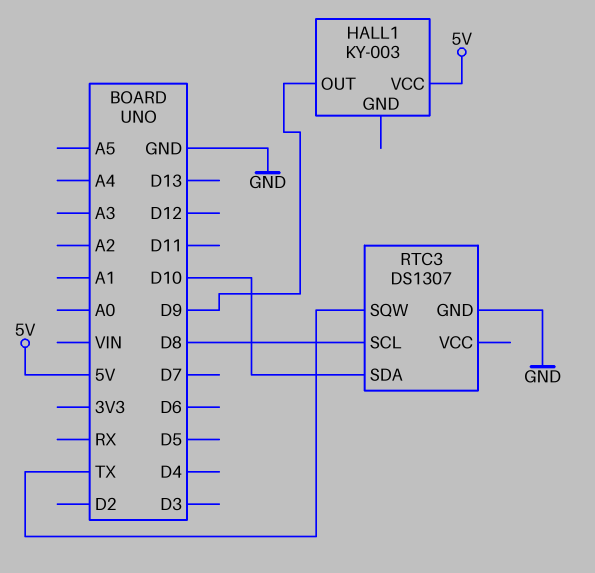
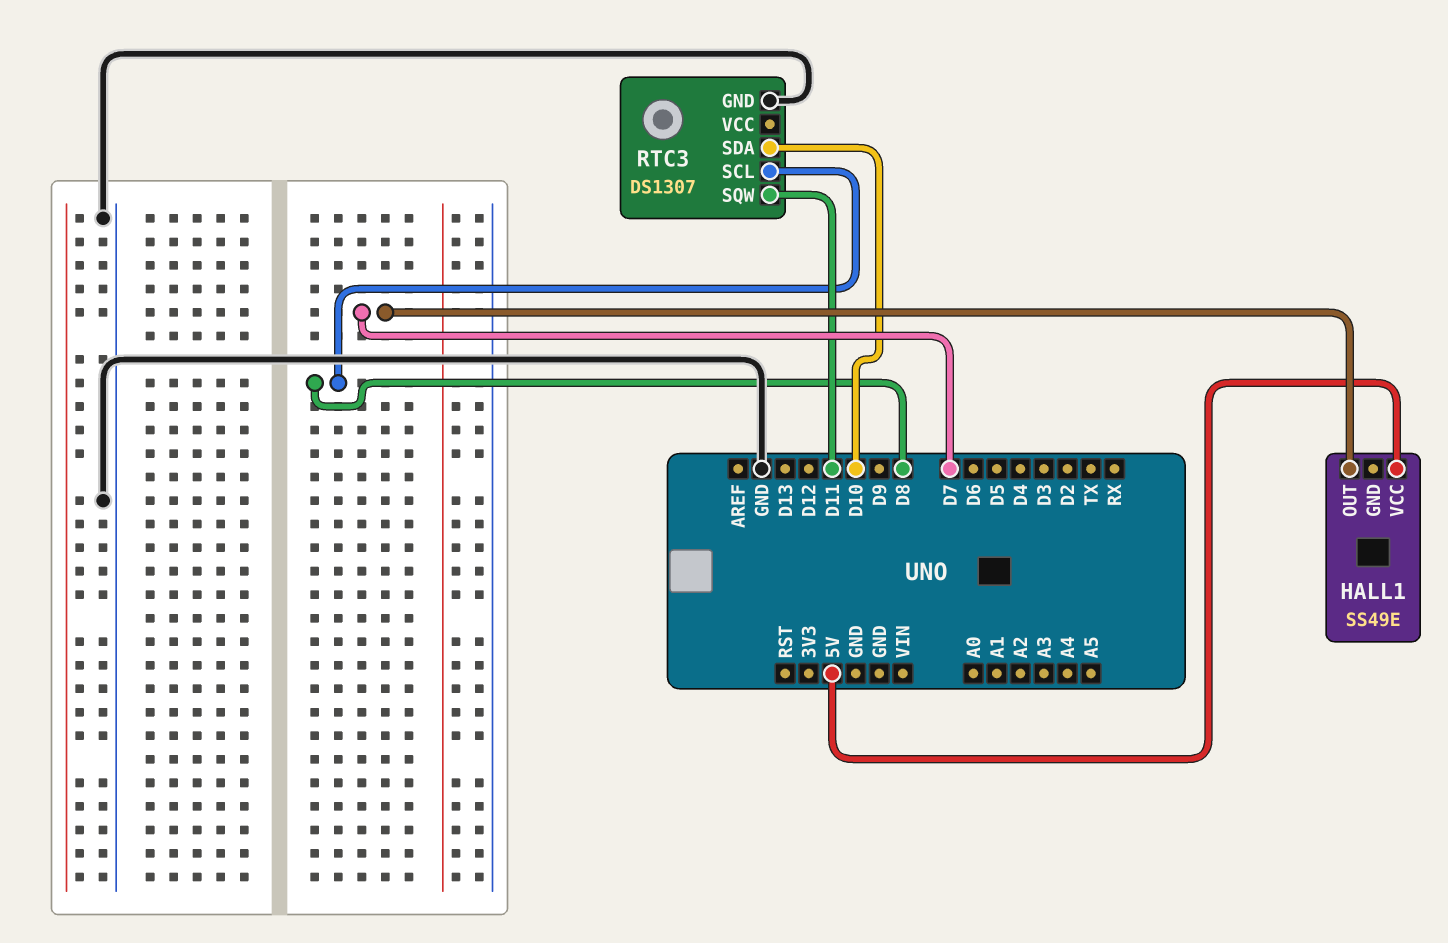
HALL1: KY-003 -> SS49E
HALL1 pin OUT: D9 -> D7
RTC3 pin SQW: TX -> D11

